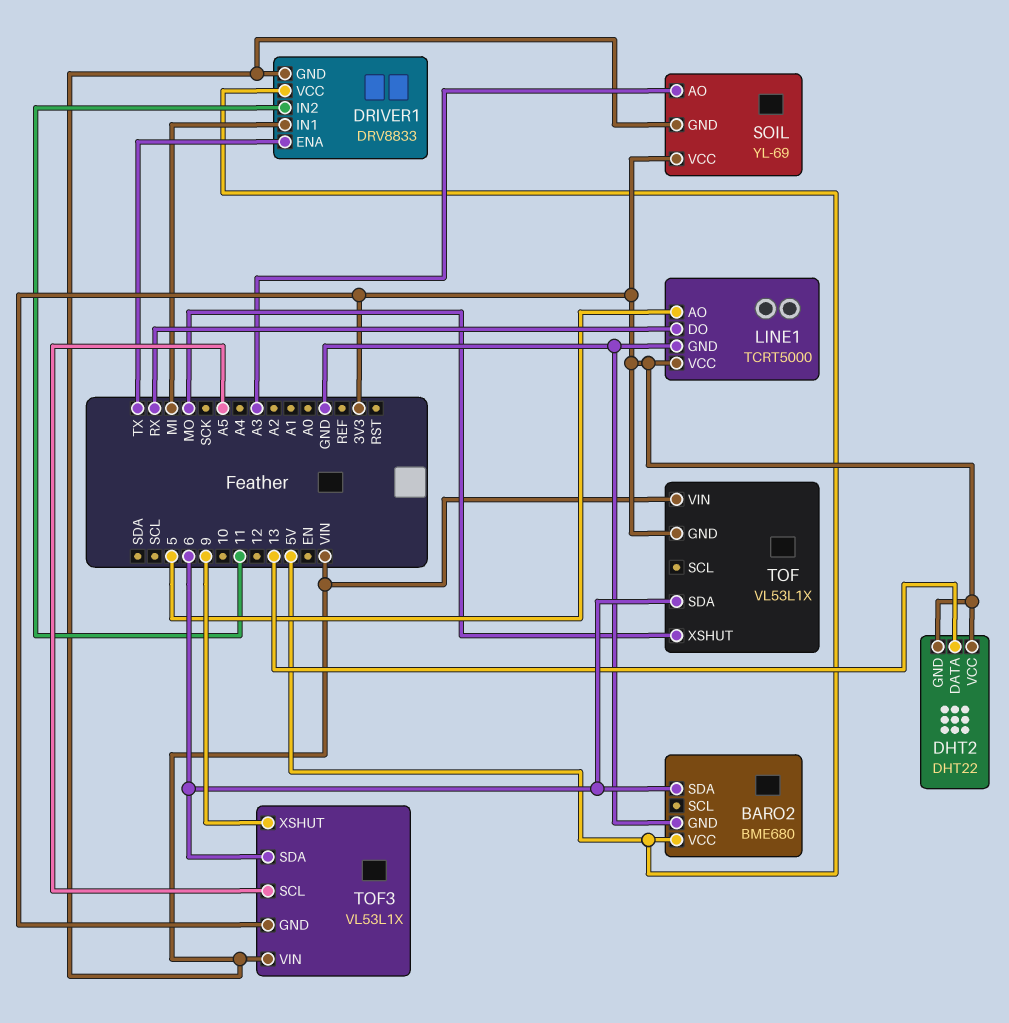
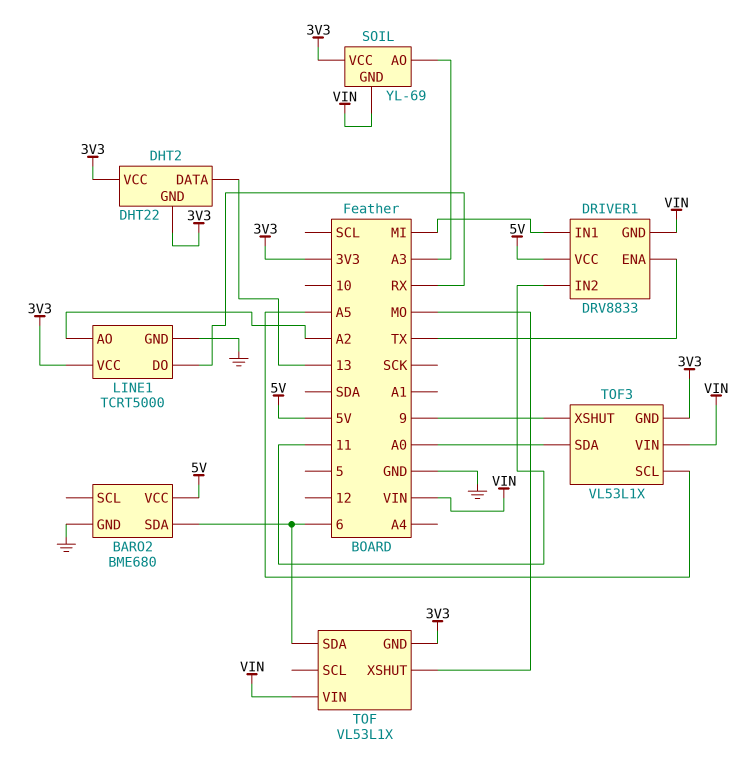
LINE1 pin AO: 5 -> A2
TOF3 pin SDA: 6 -> A0

